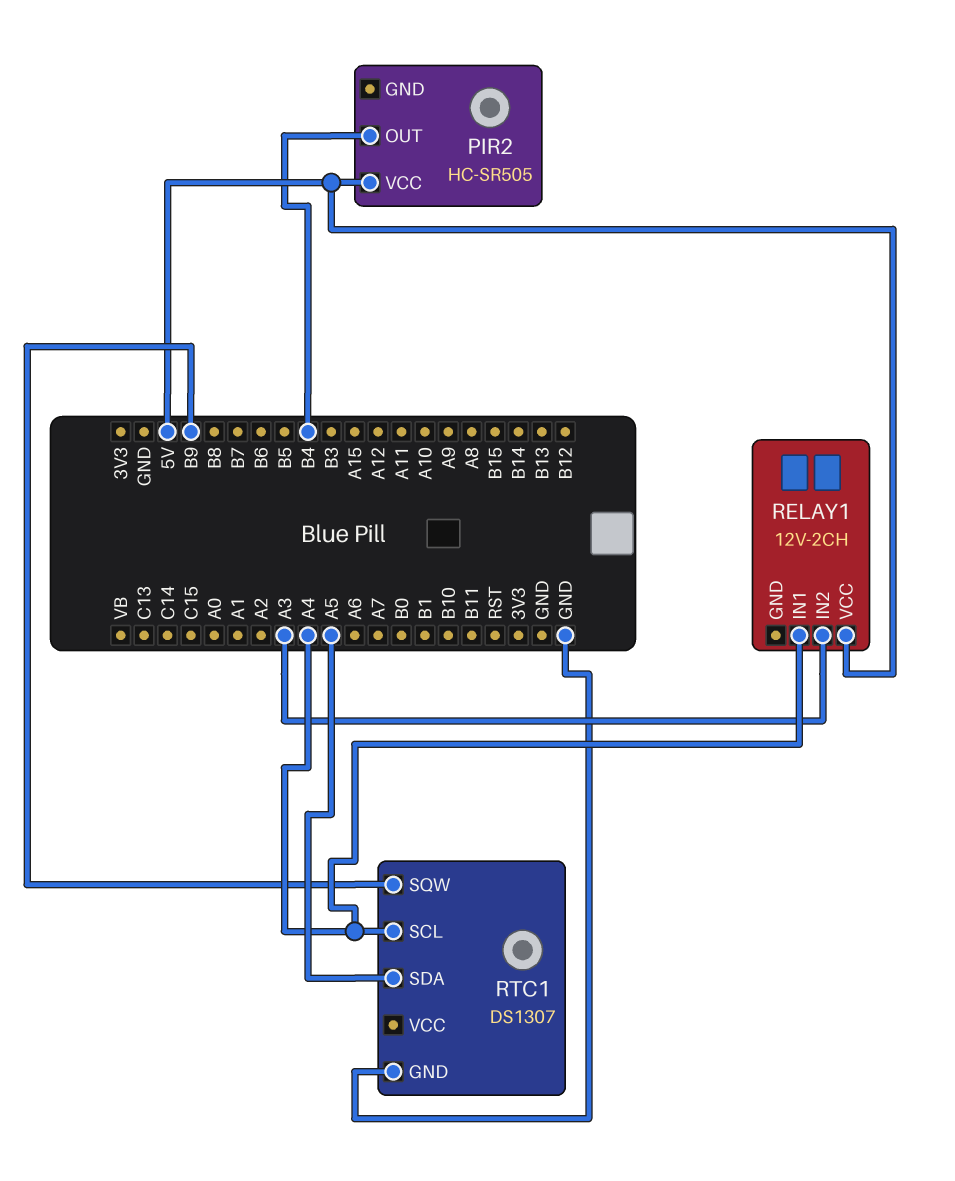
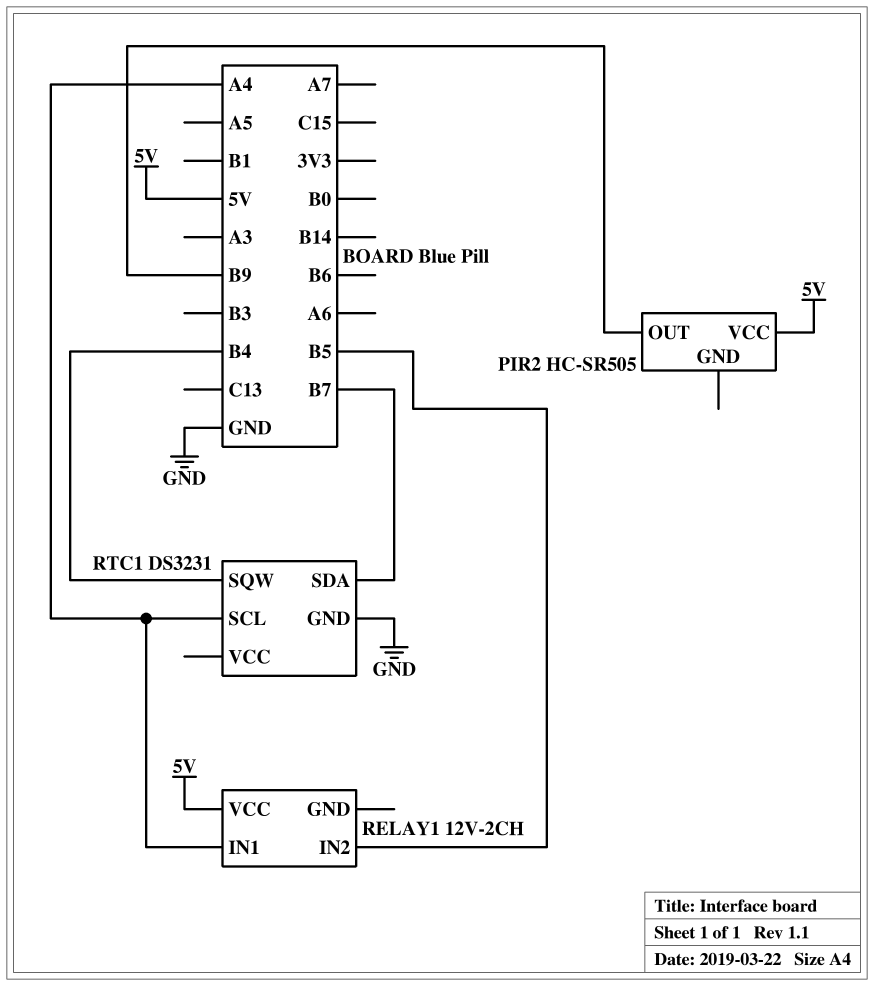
PIR2 pin OUT: B4 -> B9
RELAY1 pin IN2: A3 -> B5
RTC1: DS1307 -> DS3231
RTC1 pin SDA: A5 -> B7
RTC1 pin SQW: B9 -> B4

